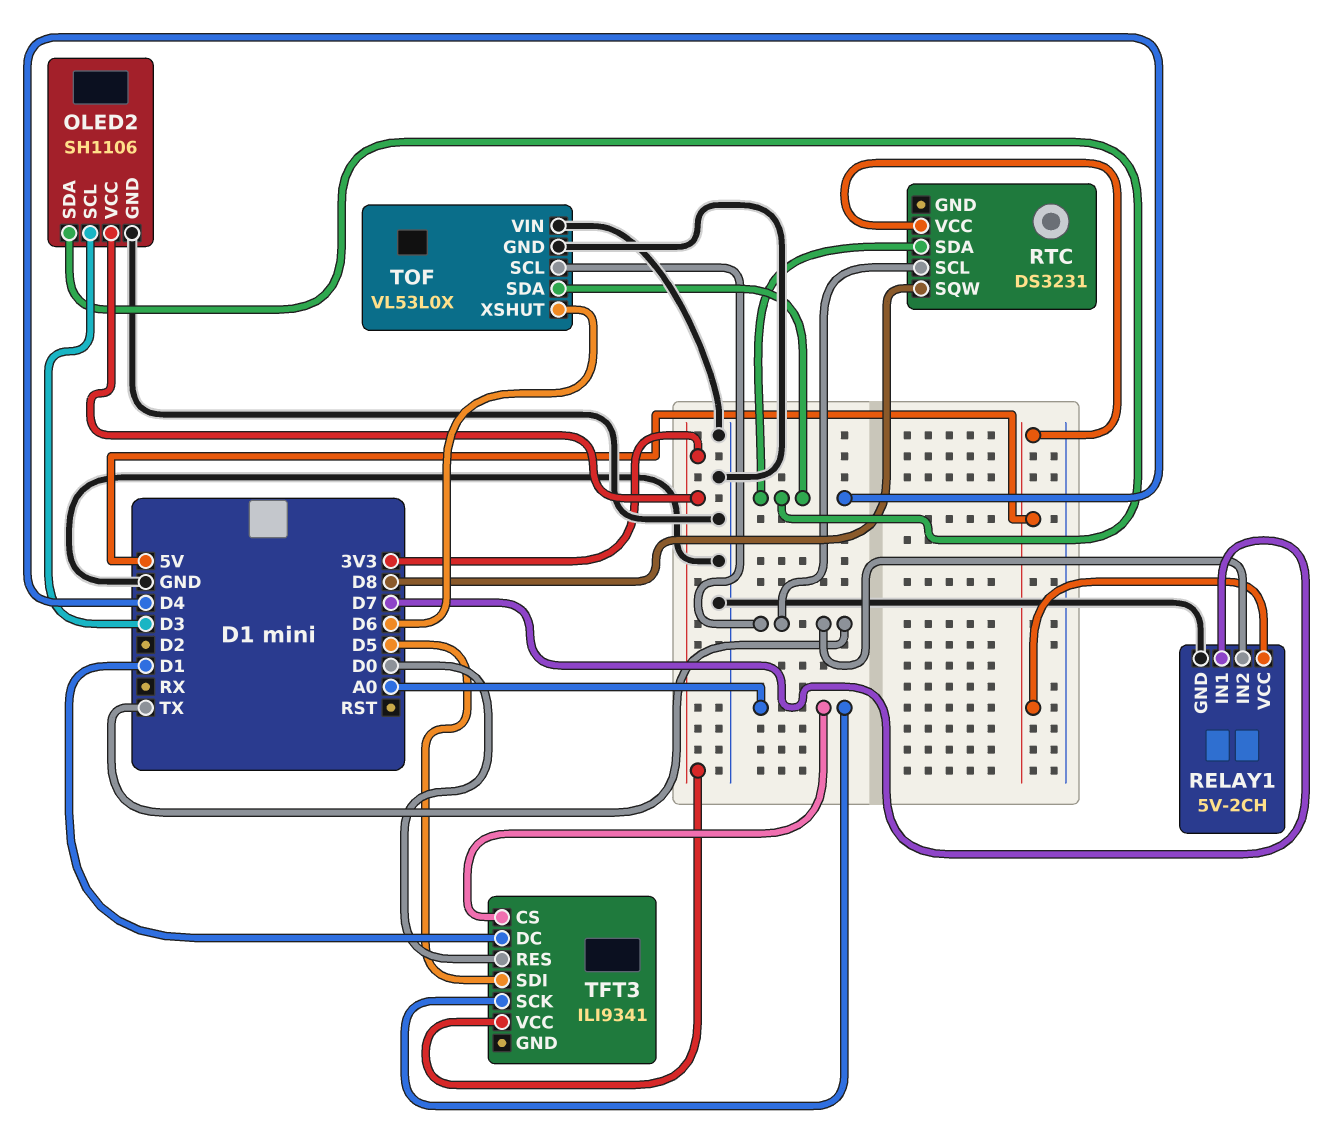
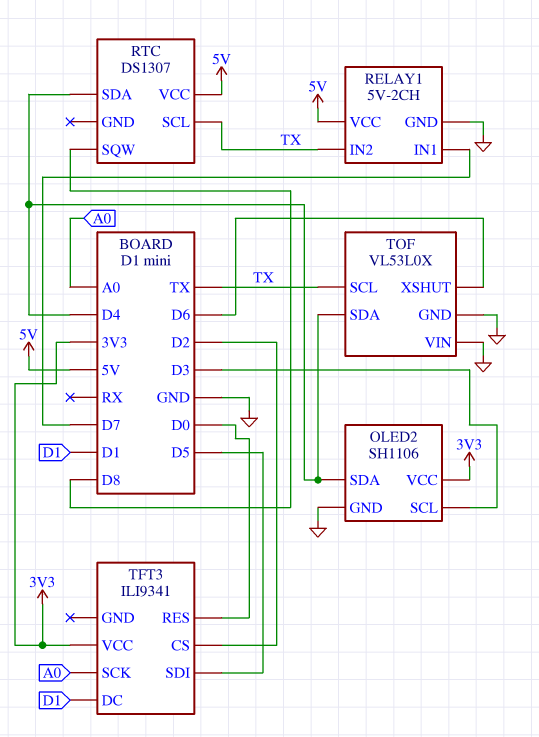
RTC: DS3231 -> DS1307
TFT3 pin CS: A0 -> D2

